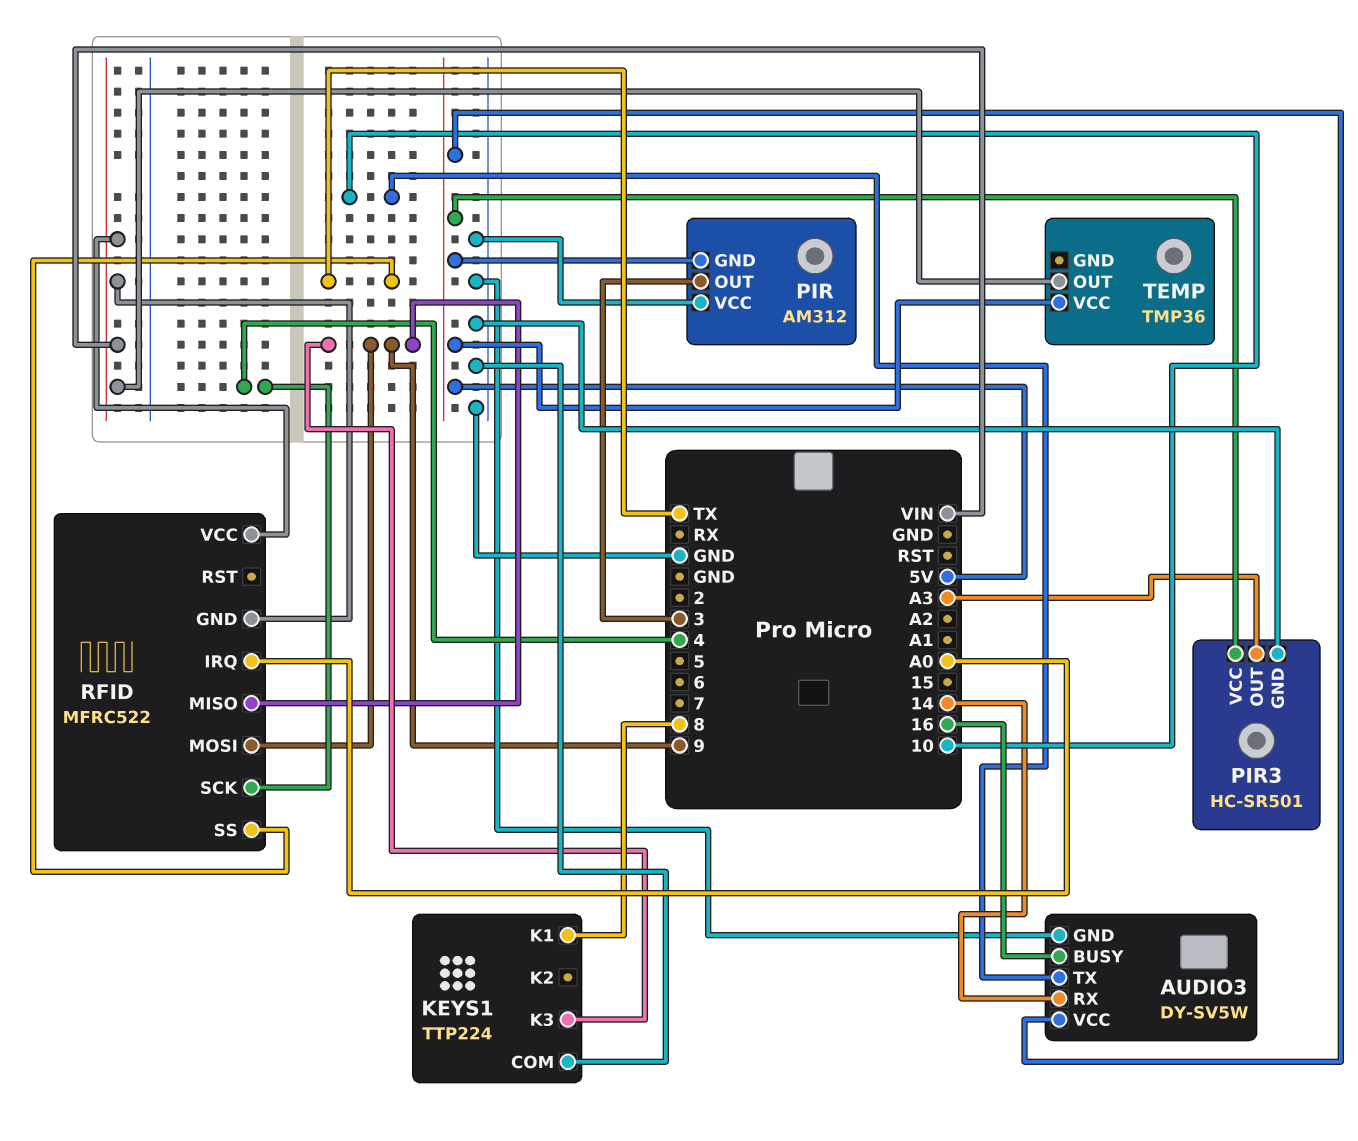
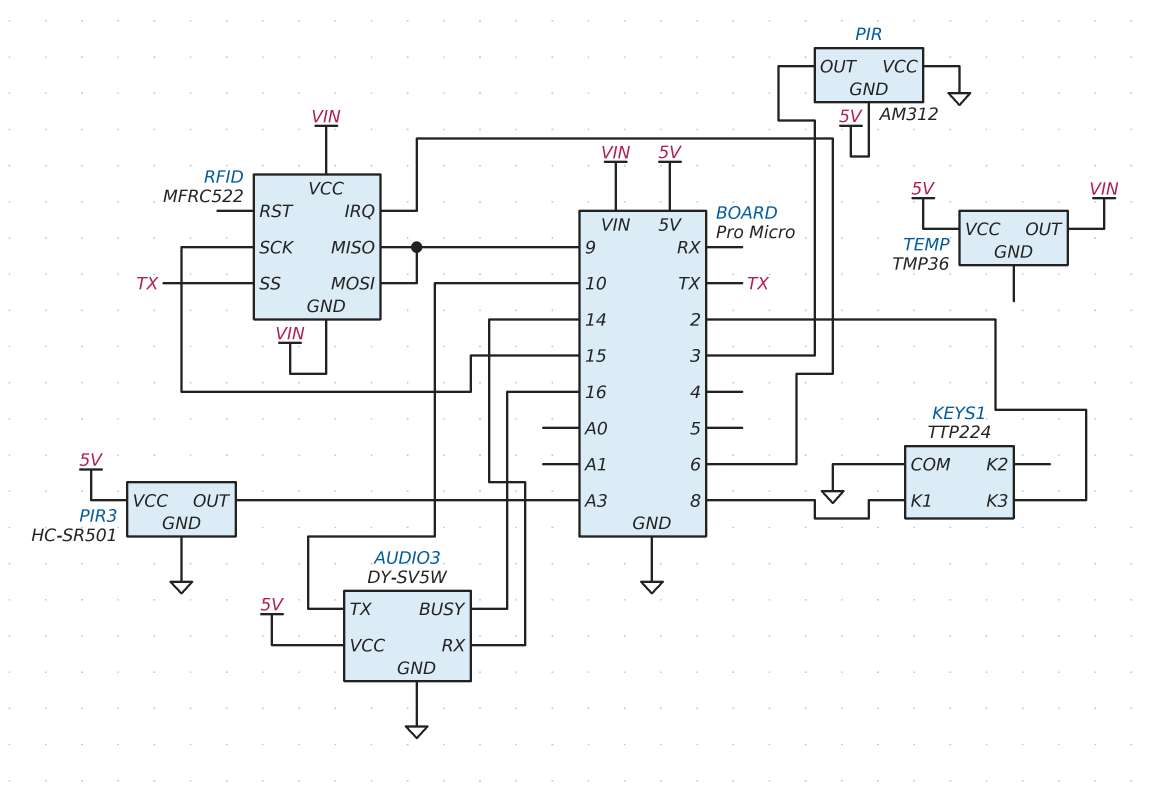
KEYS1 pin K3: 9 -> 2
RFID pin IRQ: A0 -> 6
RFID pin SCK: 4 -> 15

